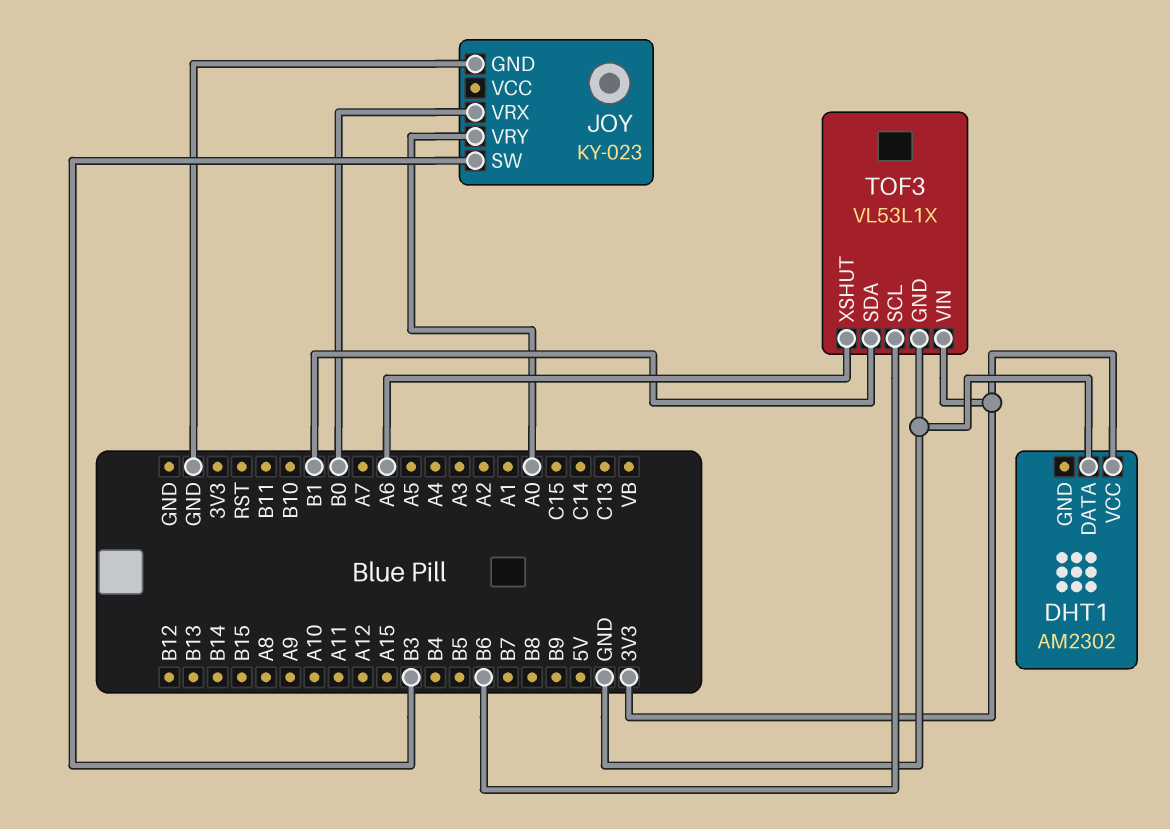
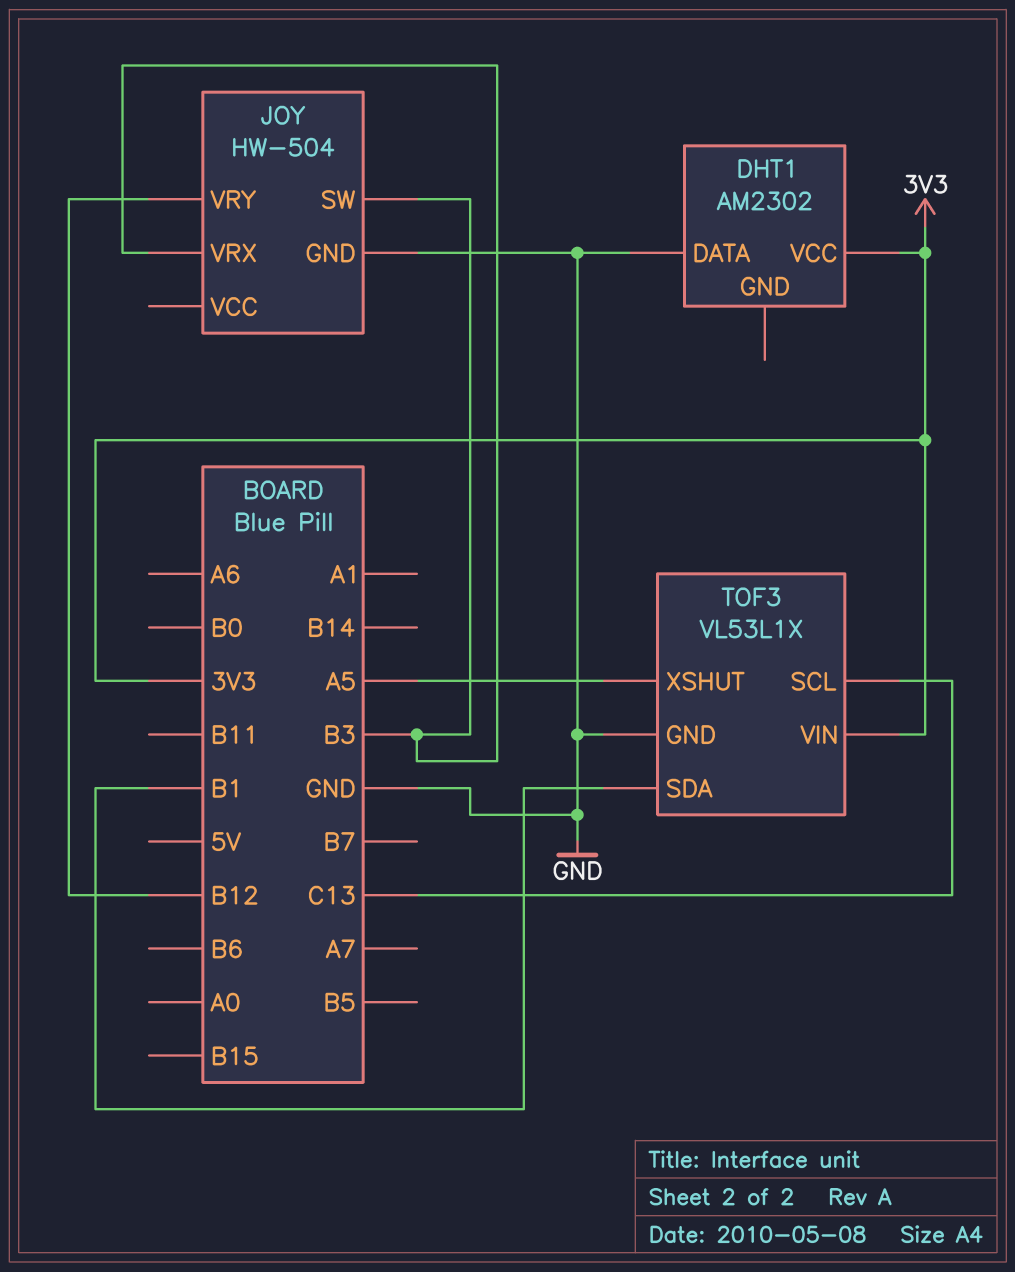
JOY: KY-023 -> HW-504
JOY pin VRX: B0 -> B3
JOY pin VRY: A0 -> B12
TOF3 pin SCL: B6 -> C13
TOF3 pin XSHUT: A6 -> A5

